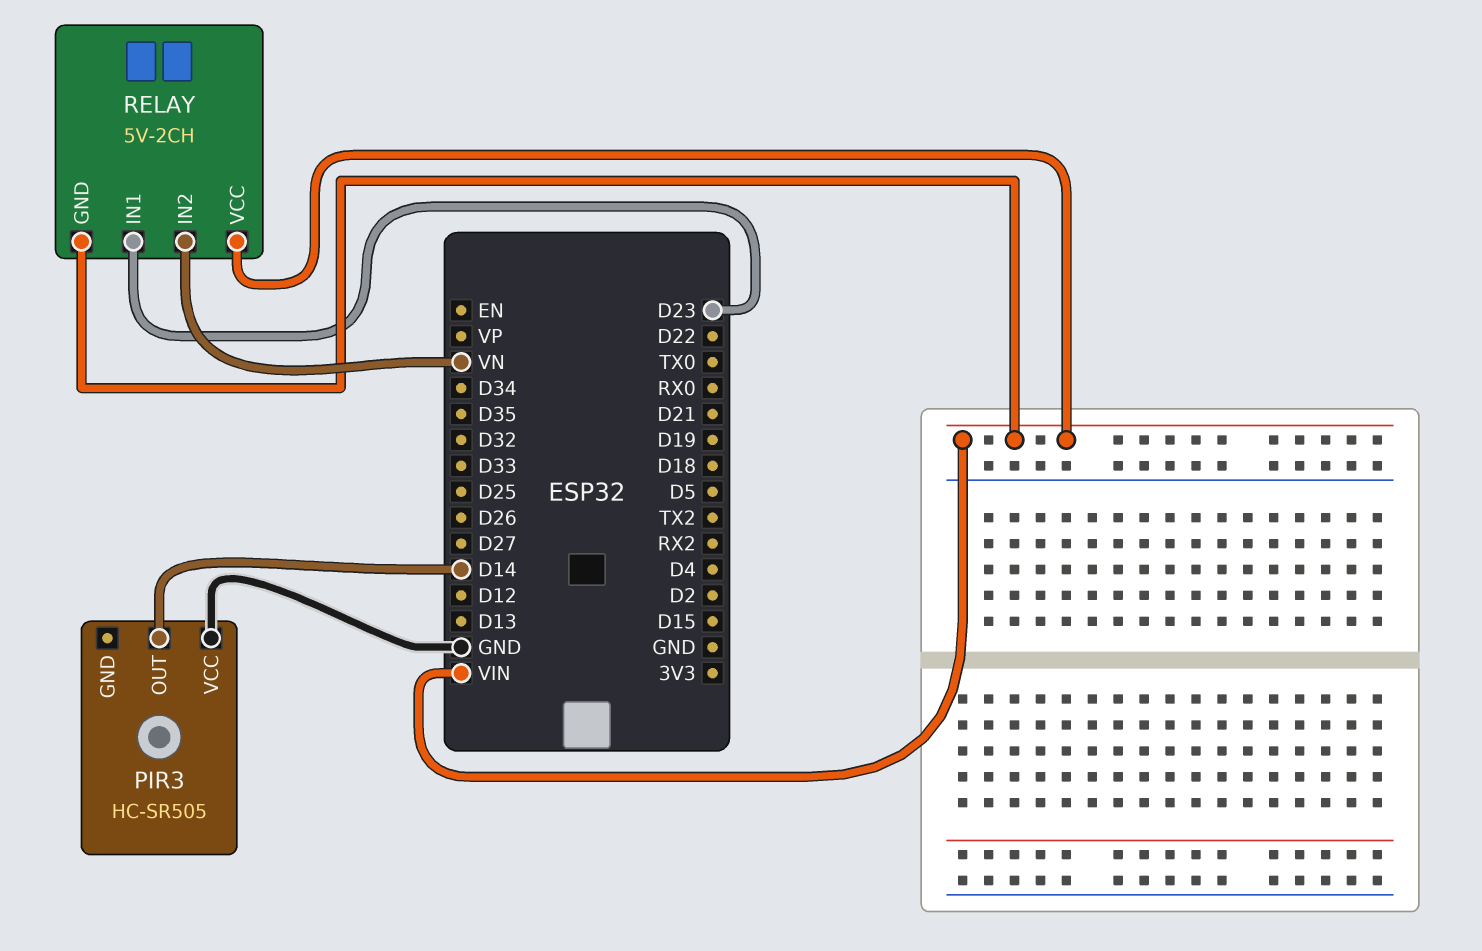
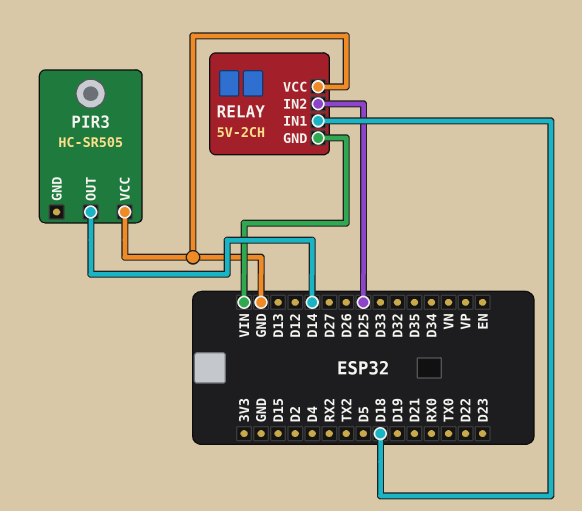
RELAY pin IN1: D23 -> D18
RELAY pin IN2: VN -> D25
RELAY pin VCC: VIN -> GND

